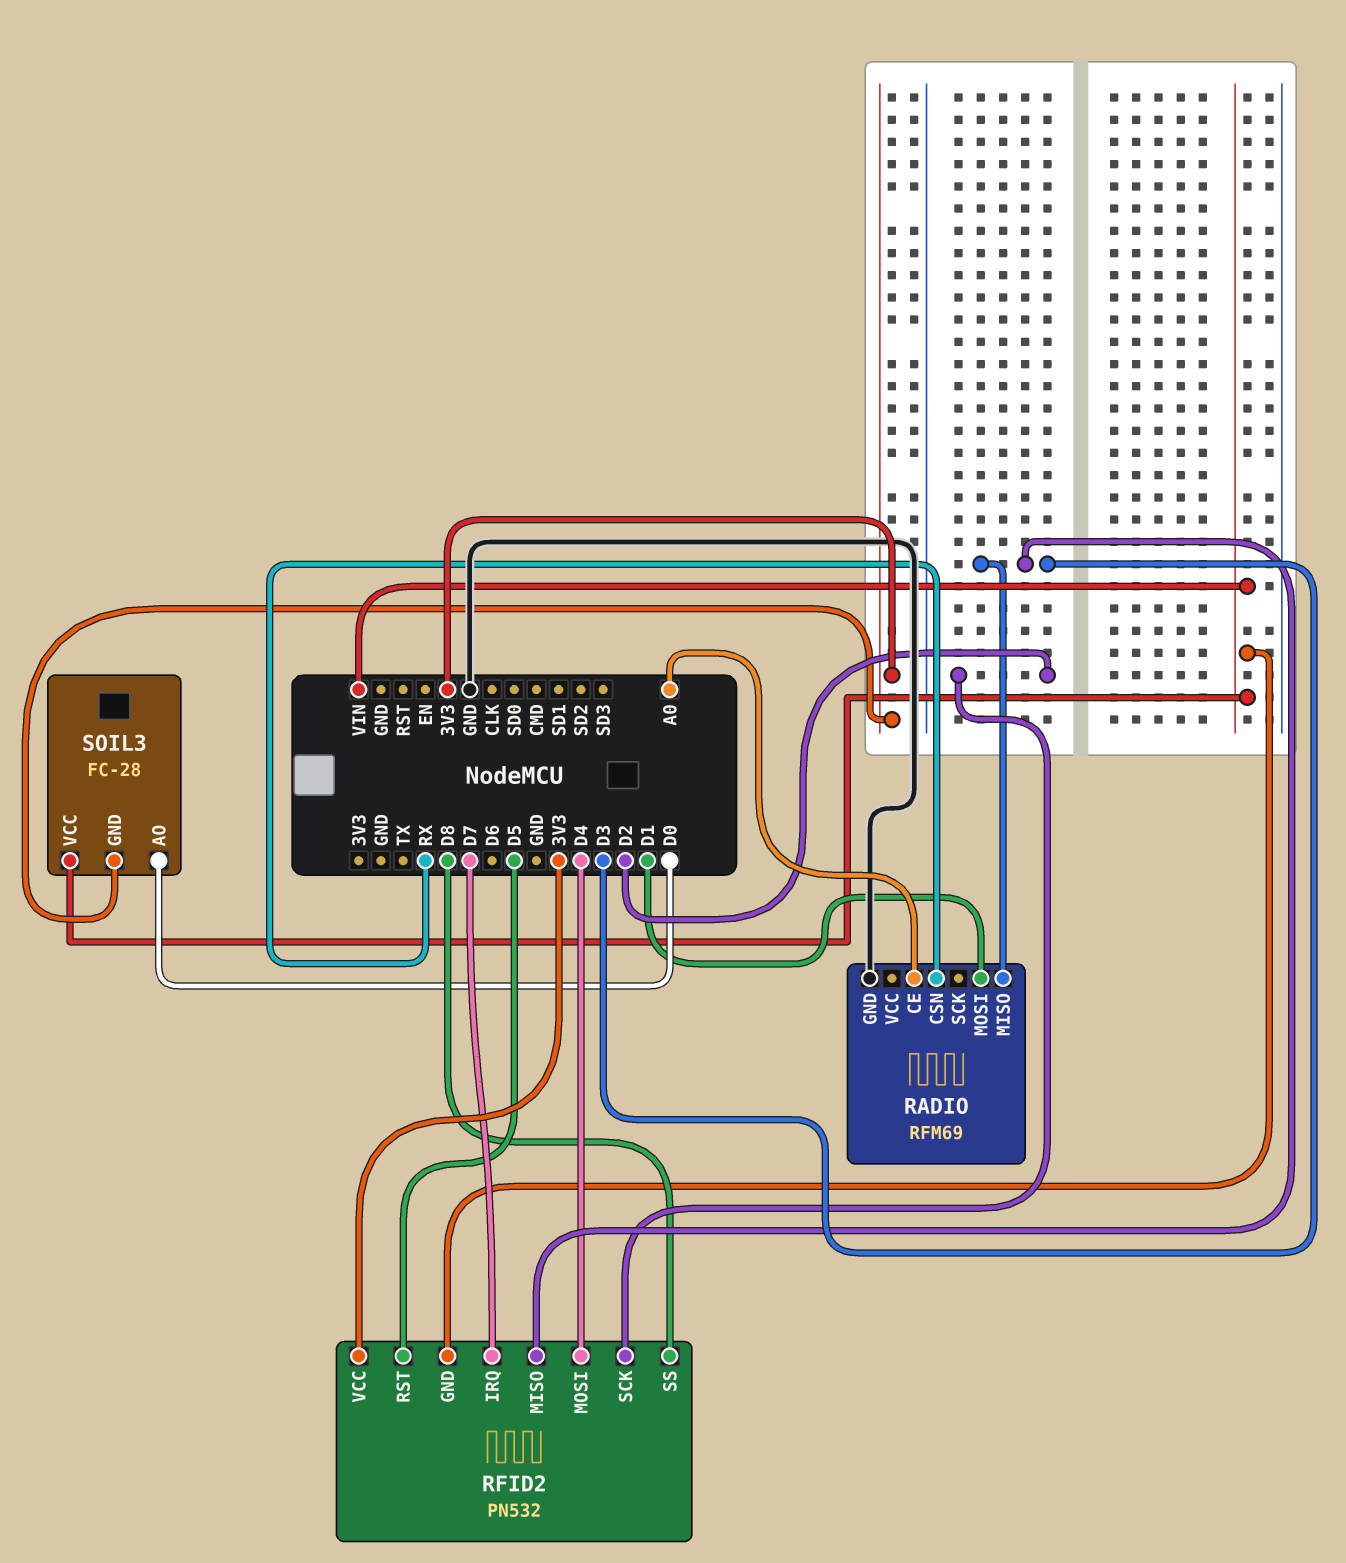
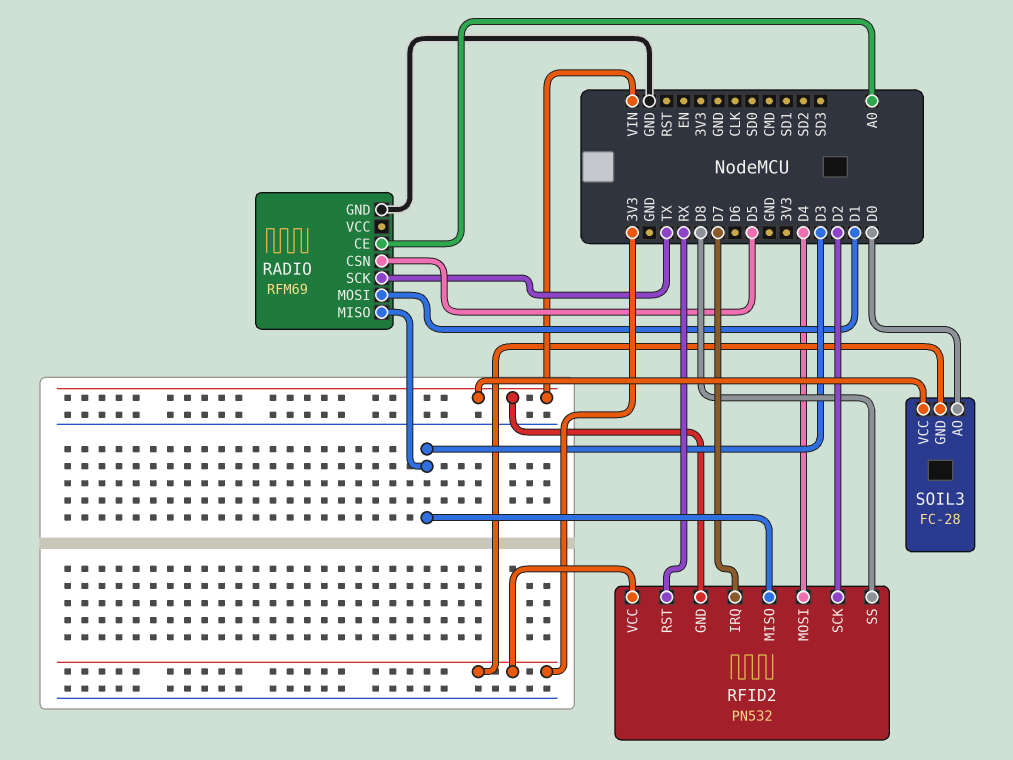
RADIO pin CSN: RX -> D5
RADIO pin SCK: none -> TX
RFID2 pin RST: D5 -> RX

